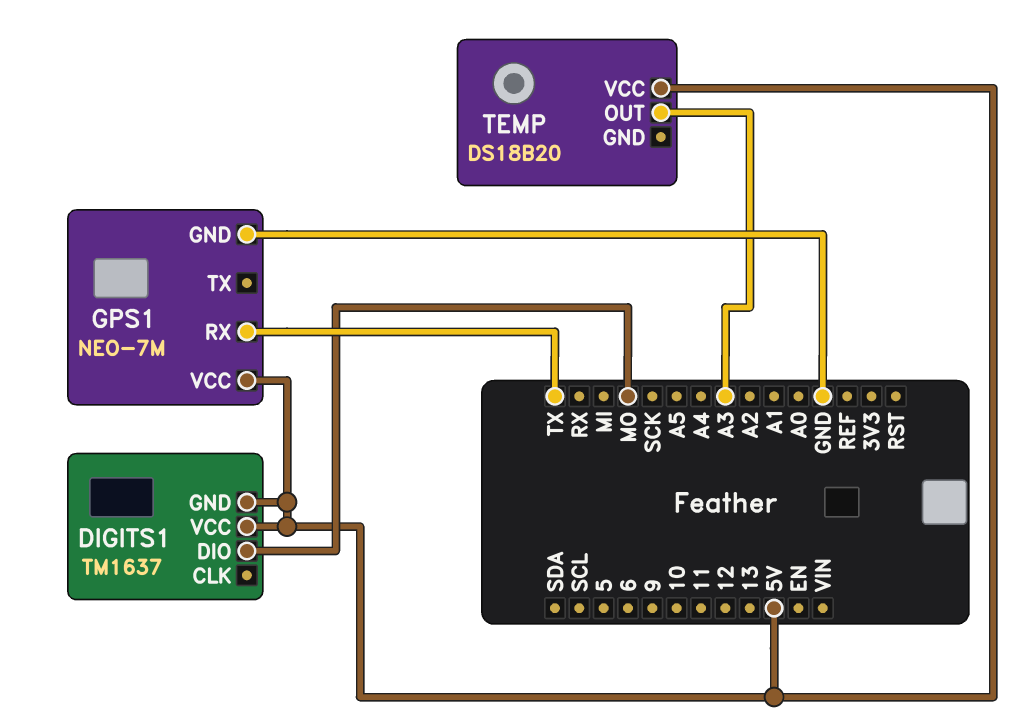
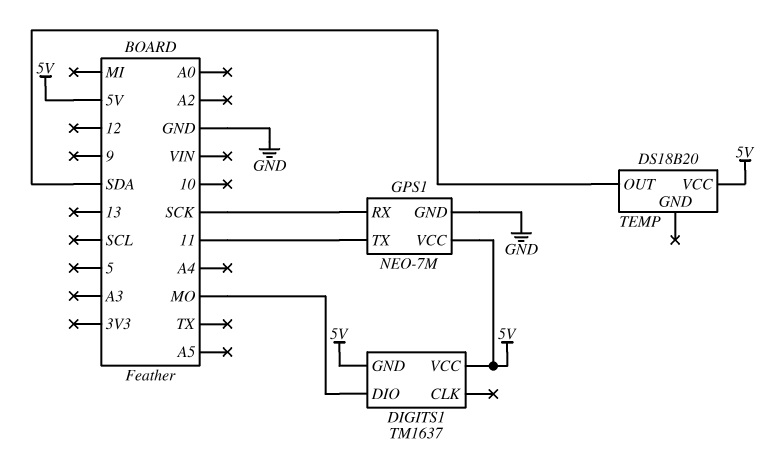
GPS1 pin RX: TX -> SCK
GPS1 pin TX: none -> 11
TEMP pin OUT: A3 -> SDA

